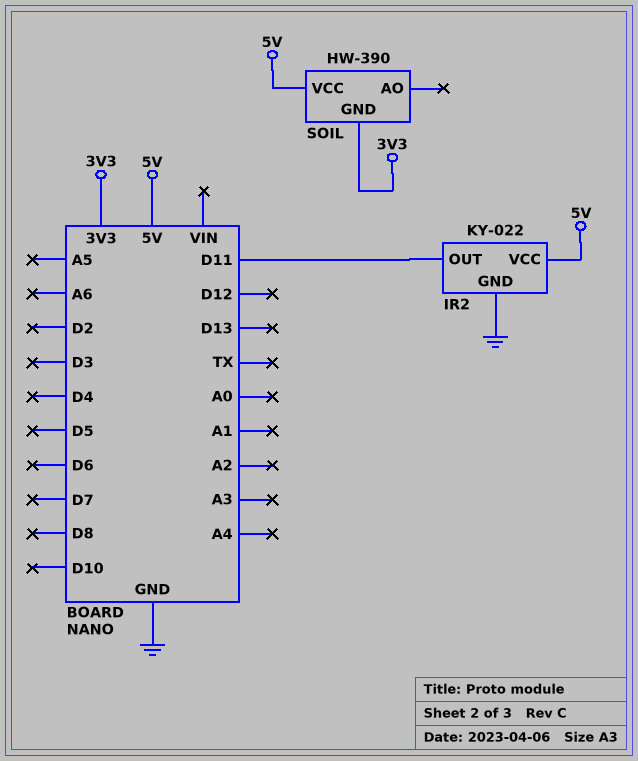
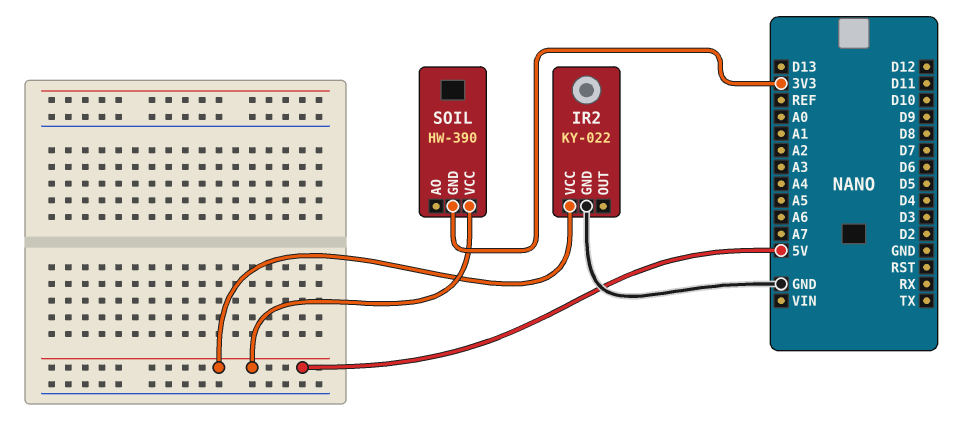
IR2 pin OUT: D11 -> none

